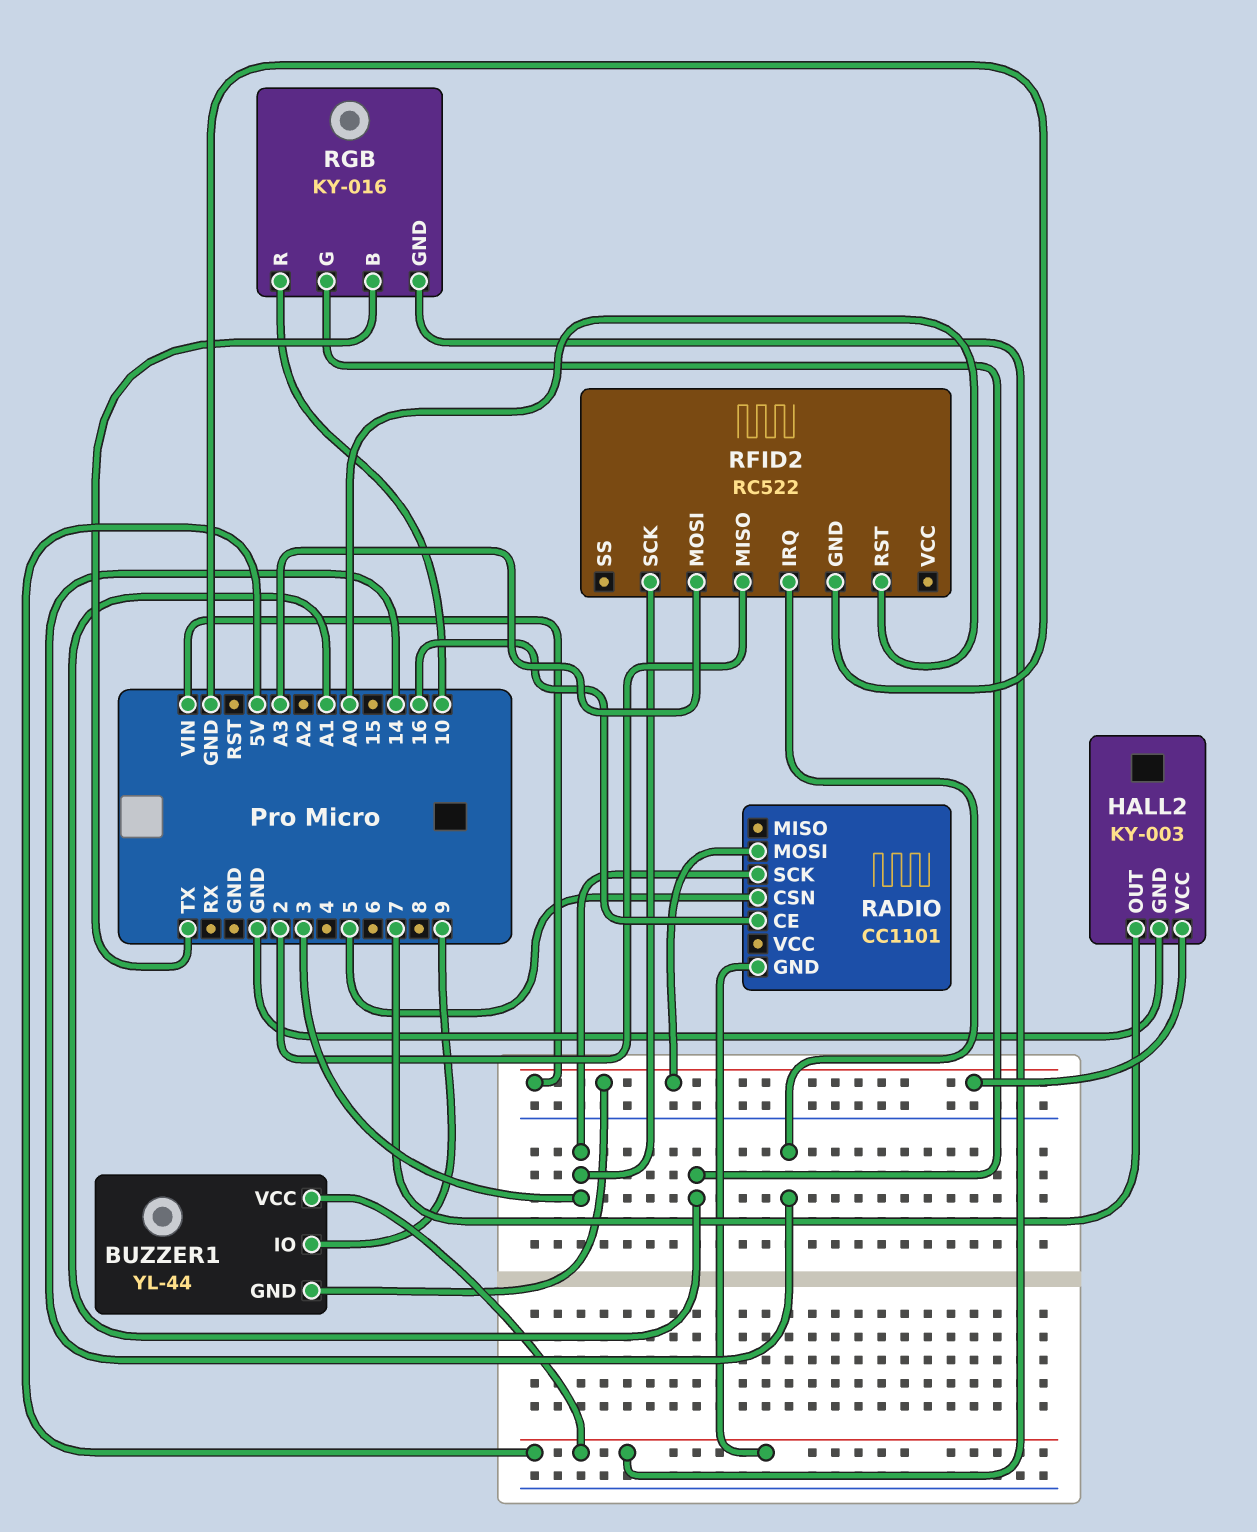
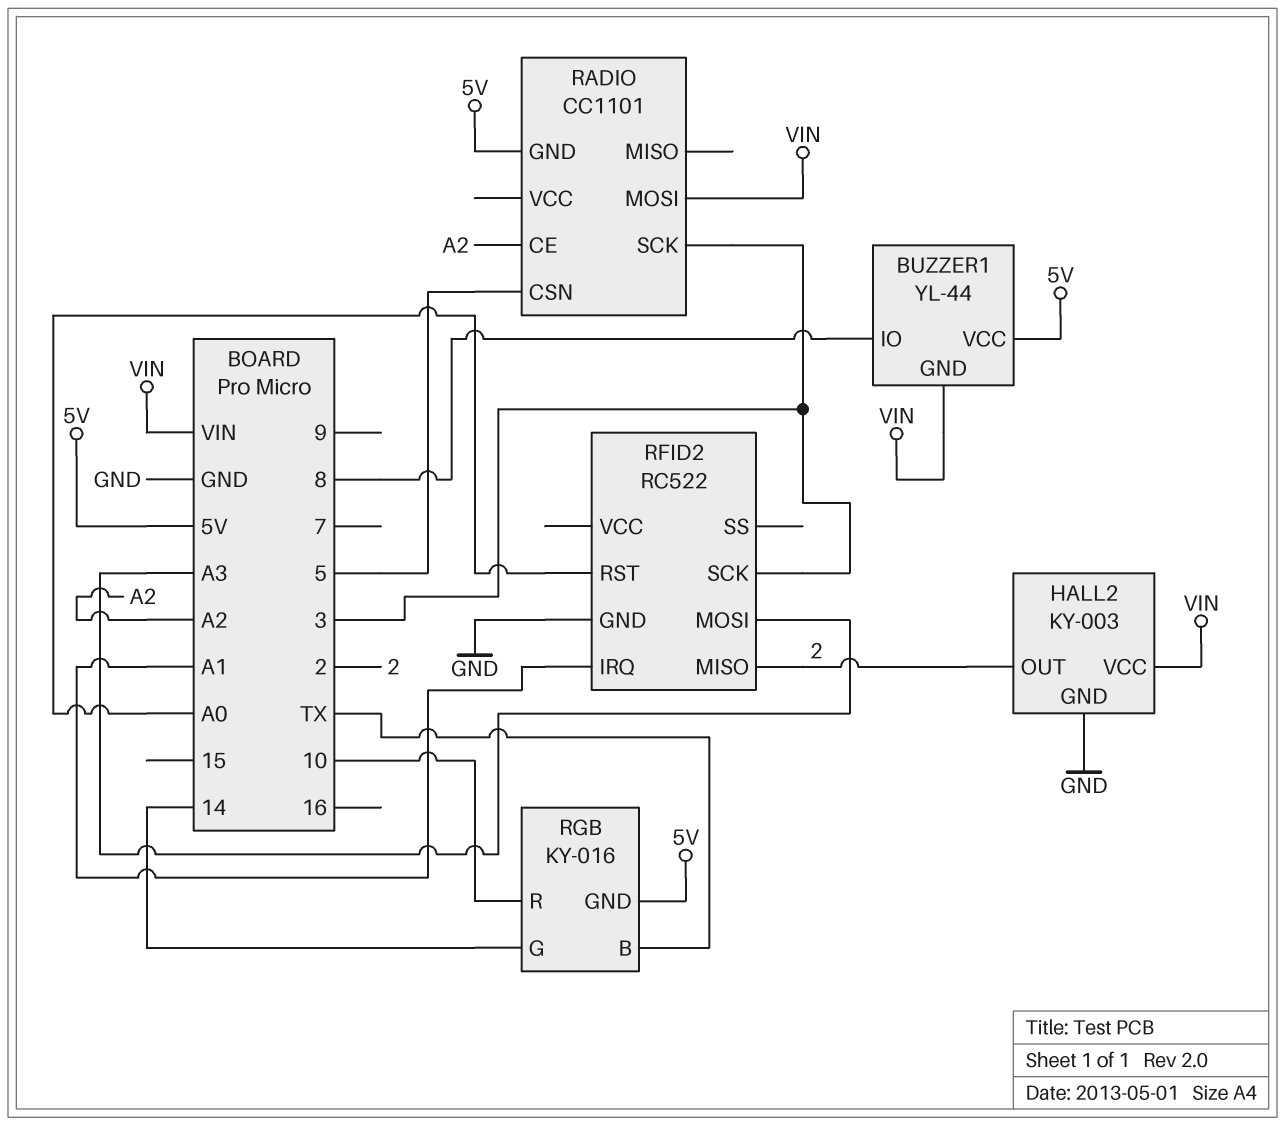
BUZZER1 pin IO: 9 -> 8
HALL2 pin OUT: 7 -> 2
RADIO pin CE: 16 -> A2
RFID2 pin IRQ: 14 -> A1
RGB pin G: A1 -> 14

